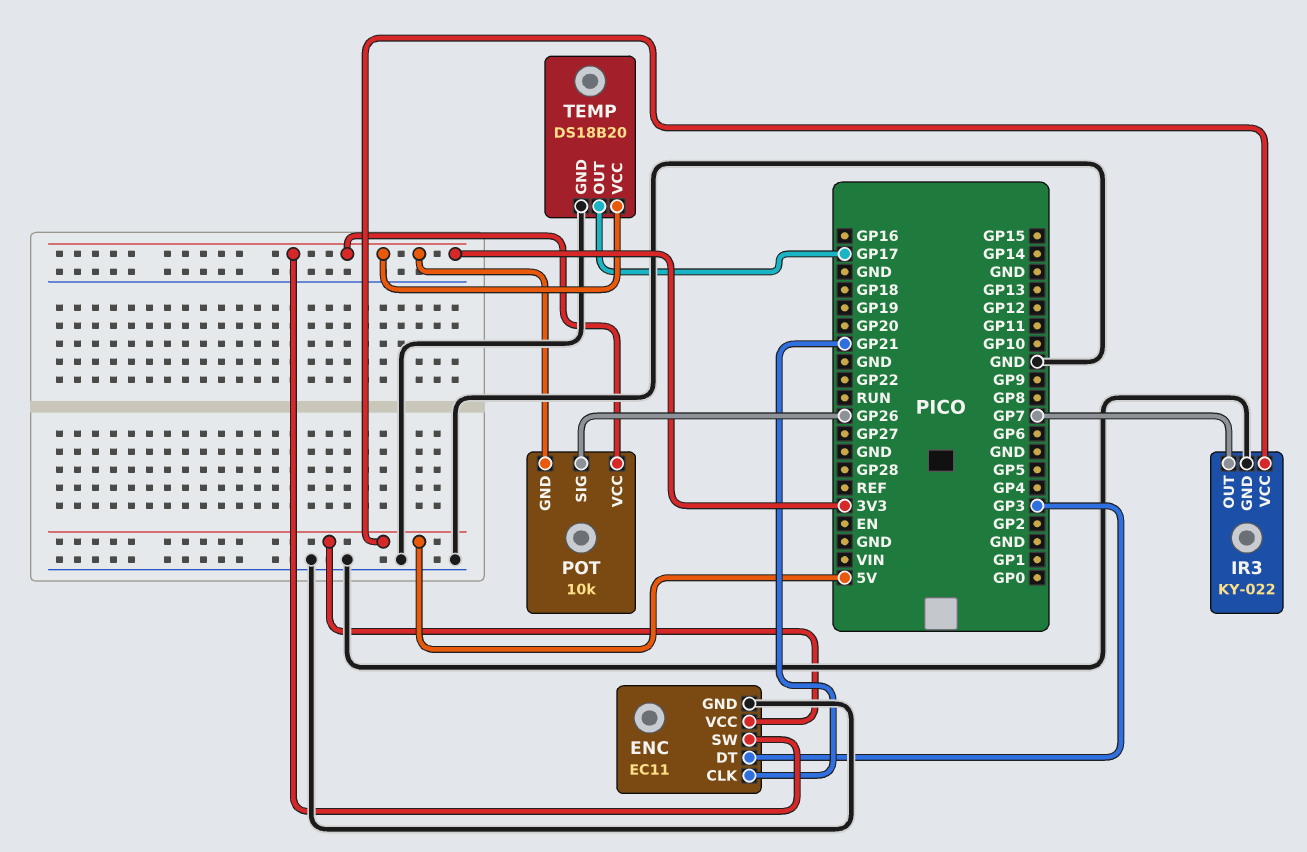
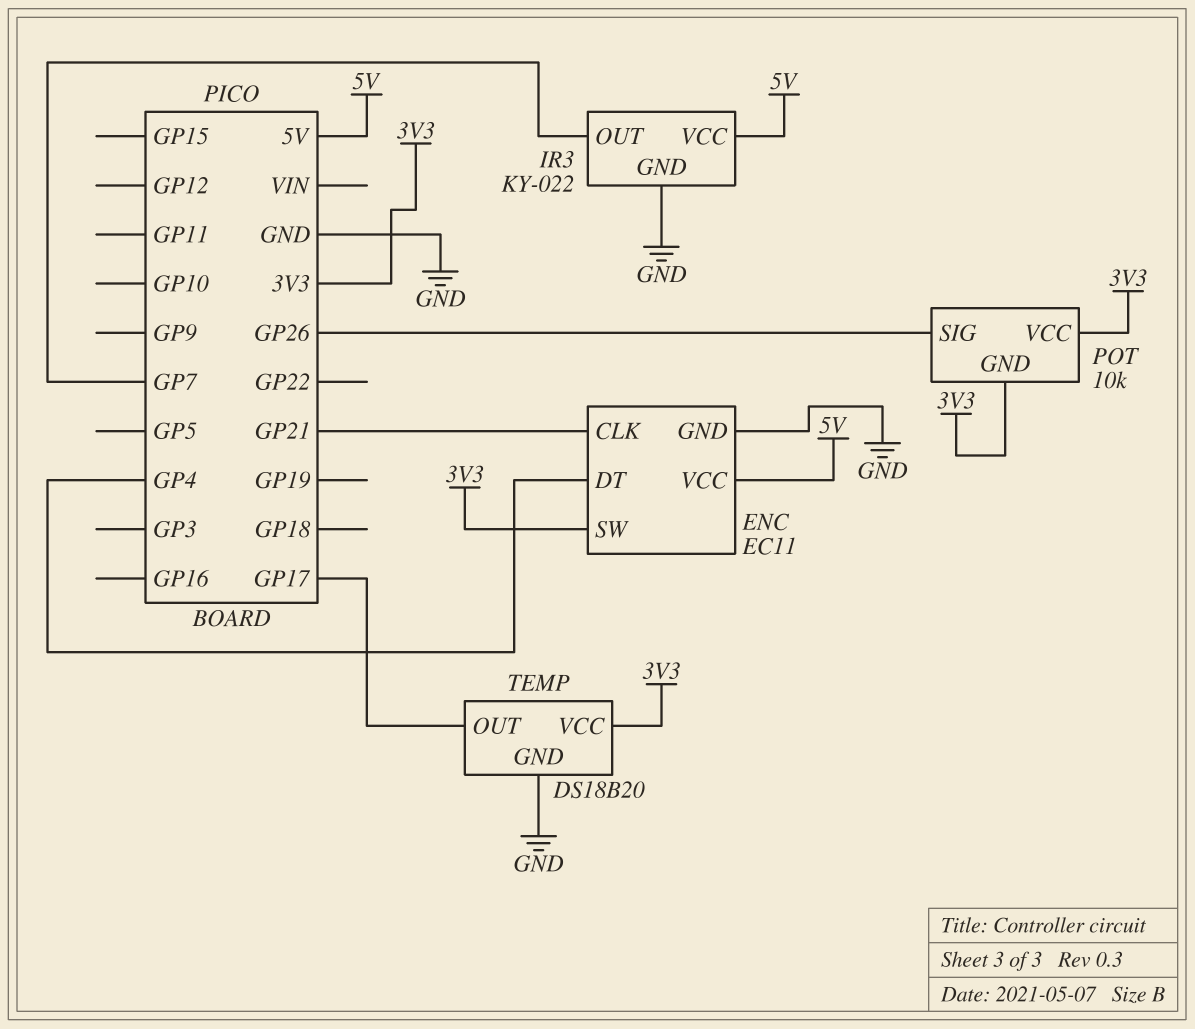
ENC pin DT: GP3 -> GP4

